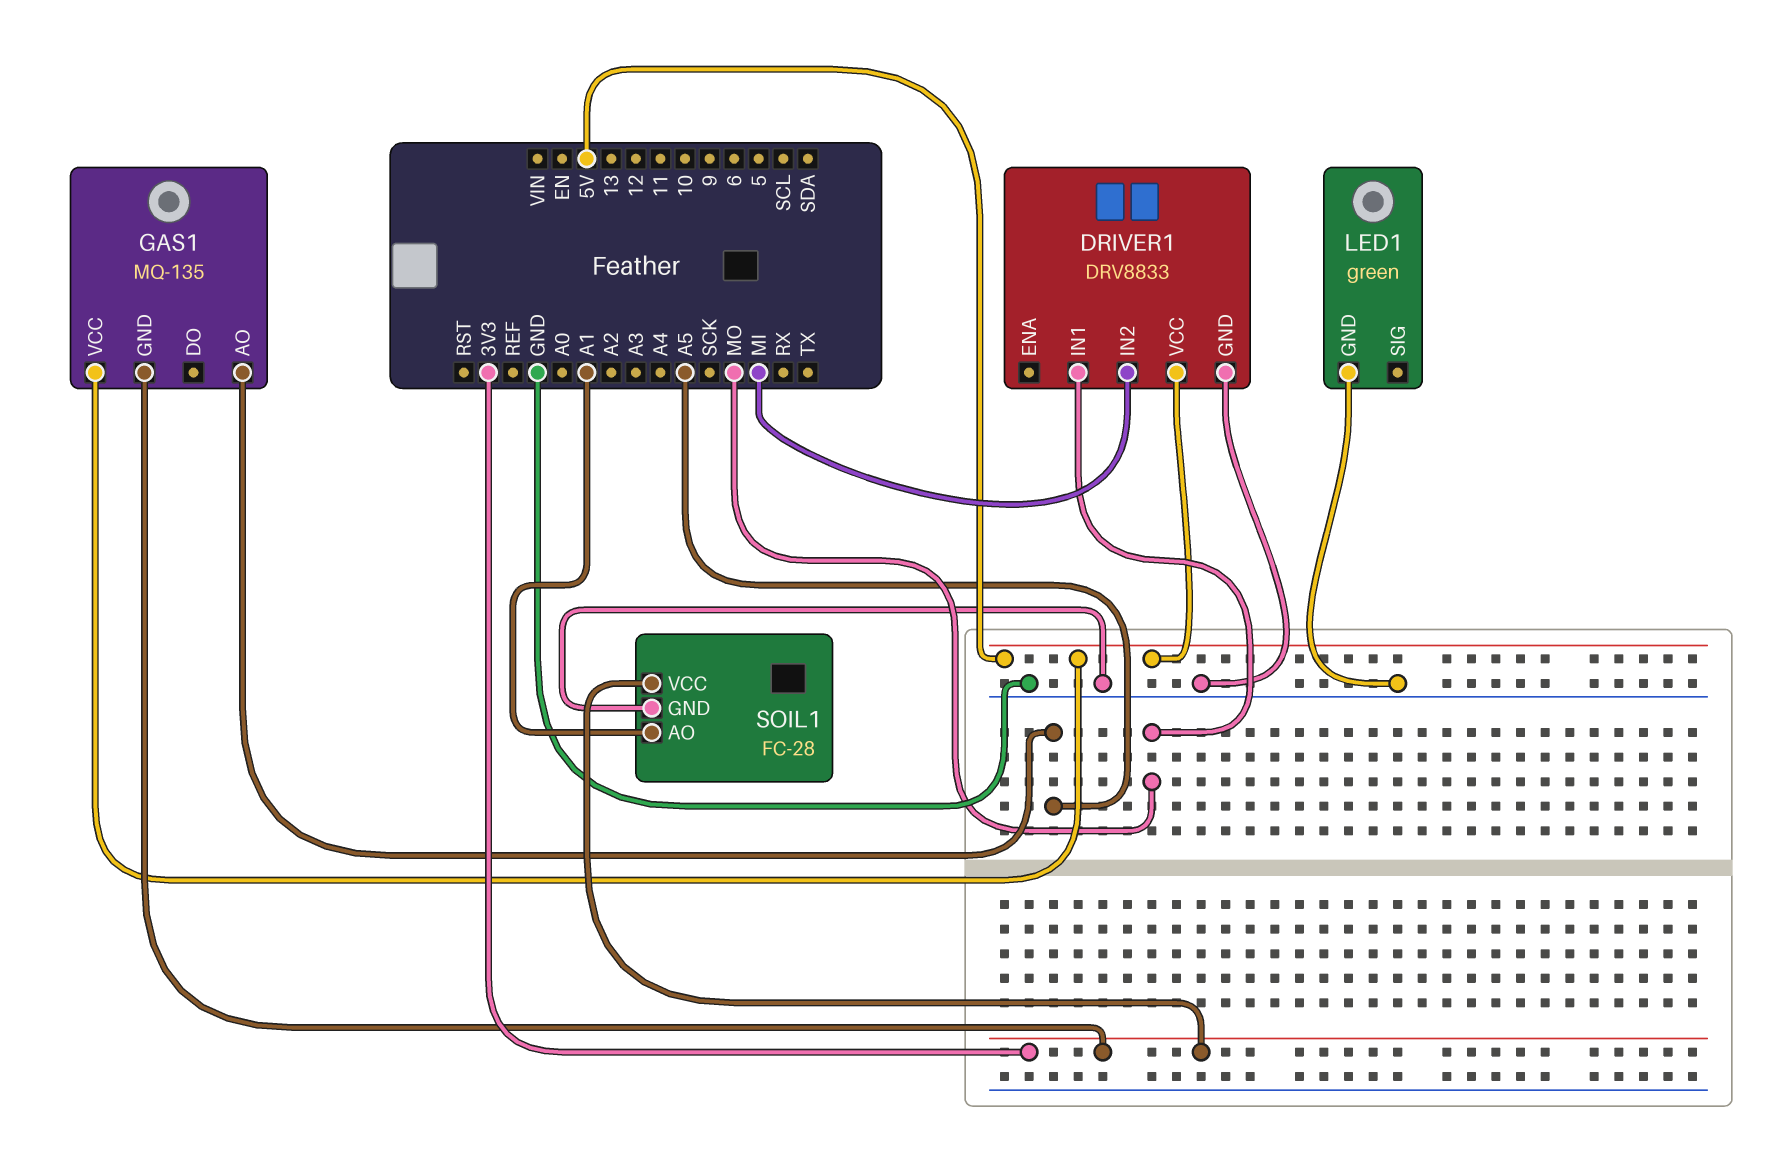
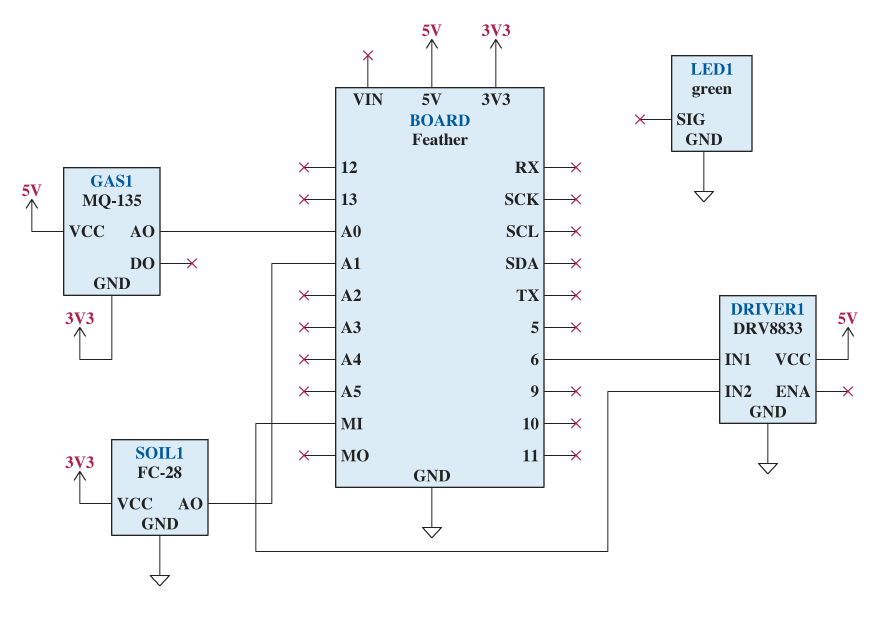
DRIVER1 pin IN1: MO -> 6
GAS1 pin AO: A5 -> A0

